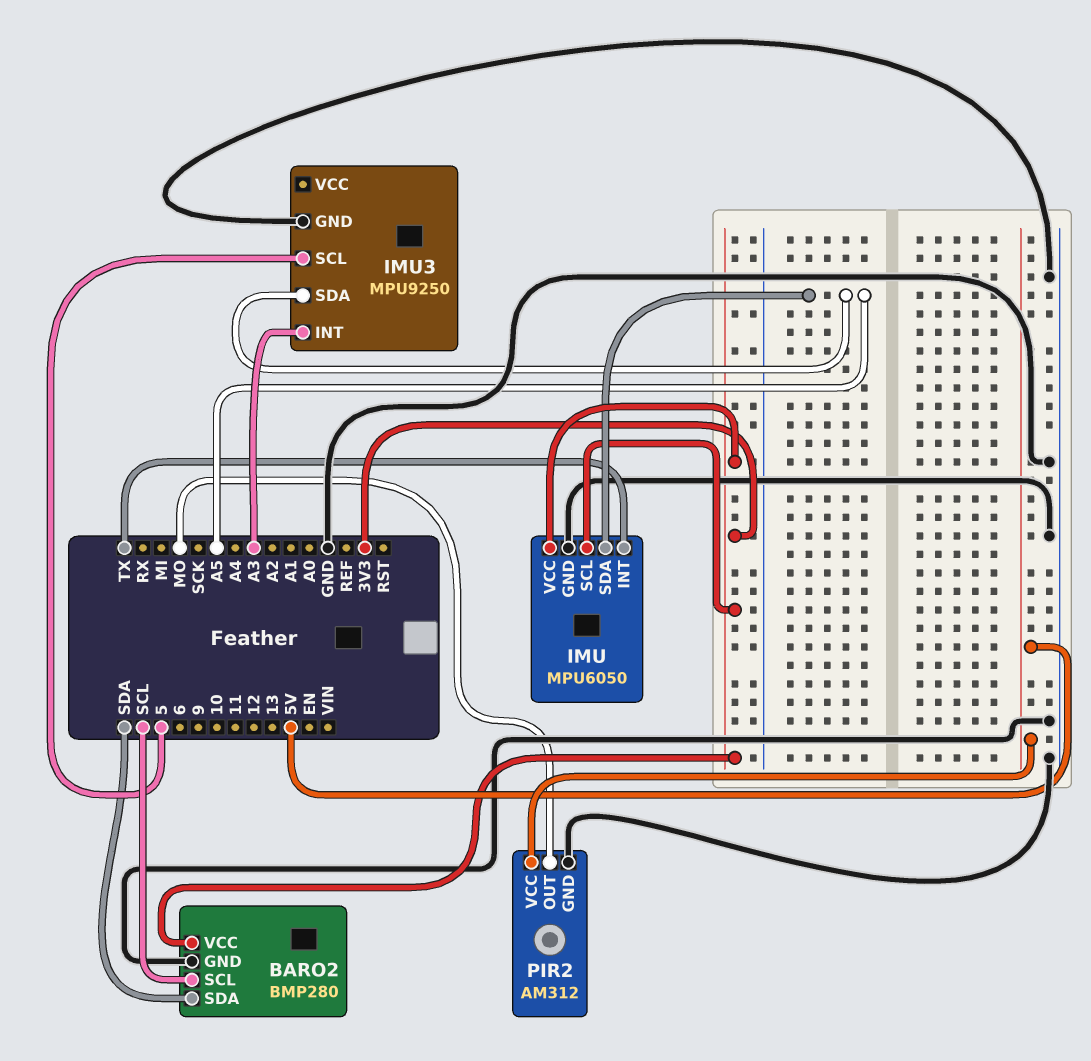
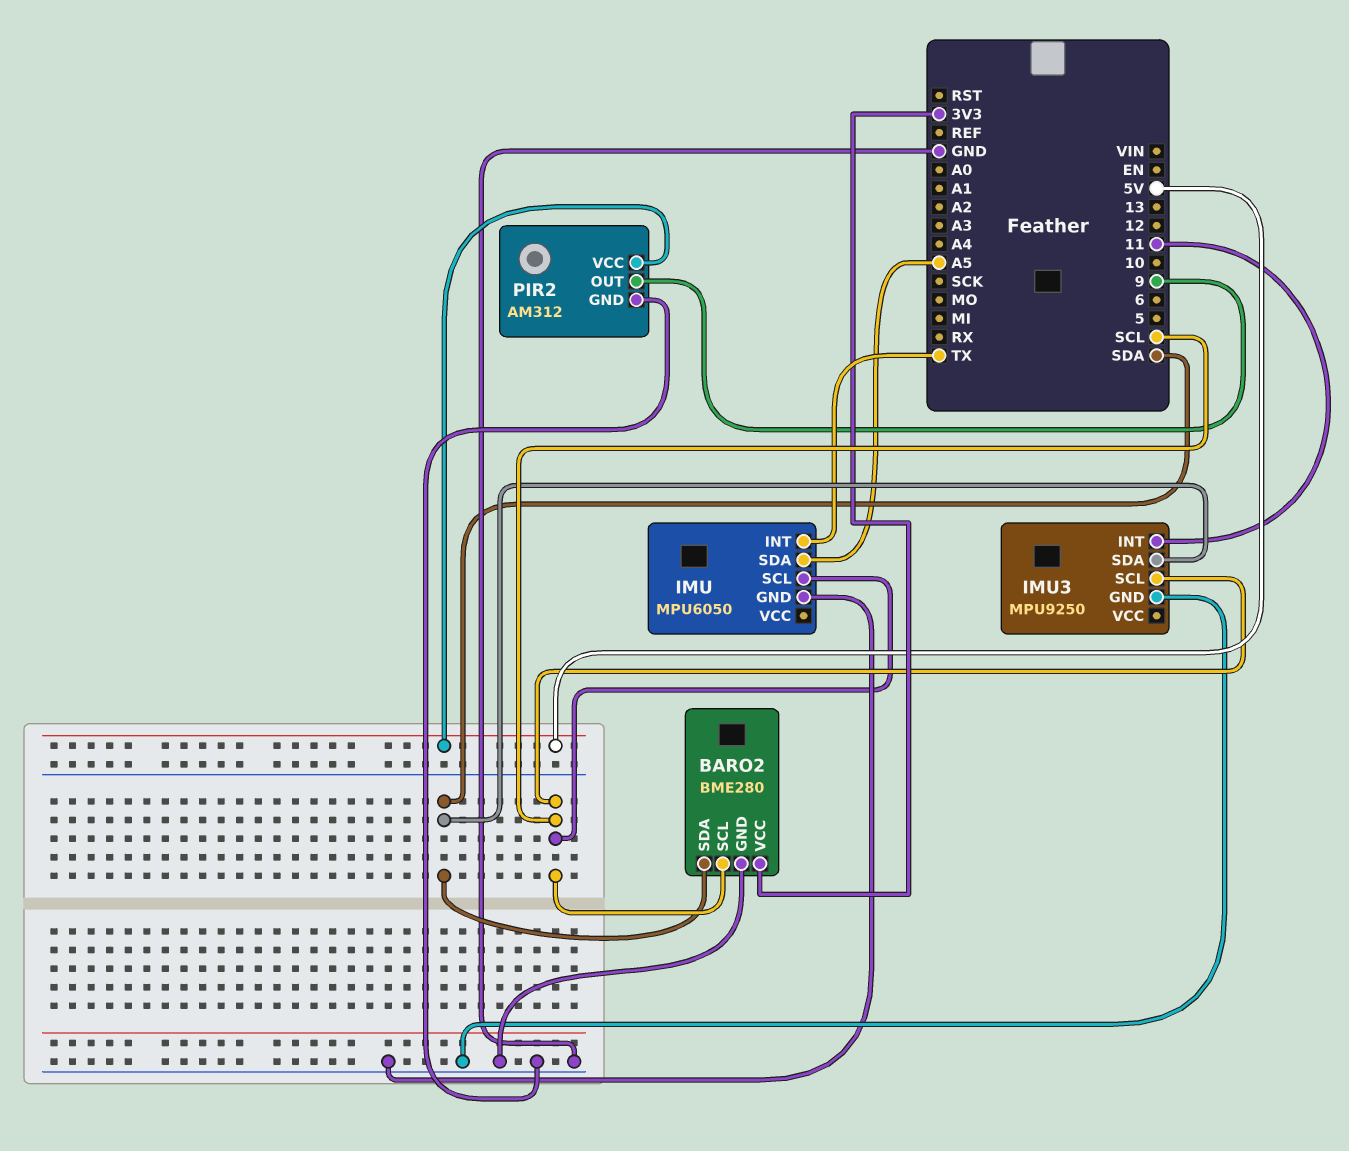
BARO2: BMP280 -> BME280
IMU pin SCL: 3V3 -> SCL
IMU pin VCC: 3V3 -> none
IMU3 pin INT: A3 -> 11
IMU3 pin SCL: 5 -> SCL
IMU3 pin SDA: A5 -> SDA
PIR2 pin OUT: MO -> 9

